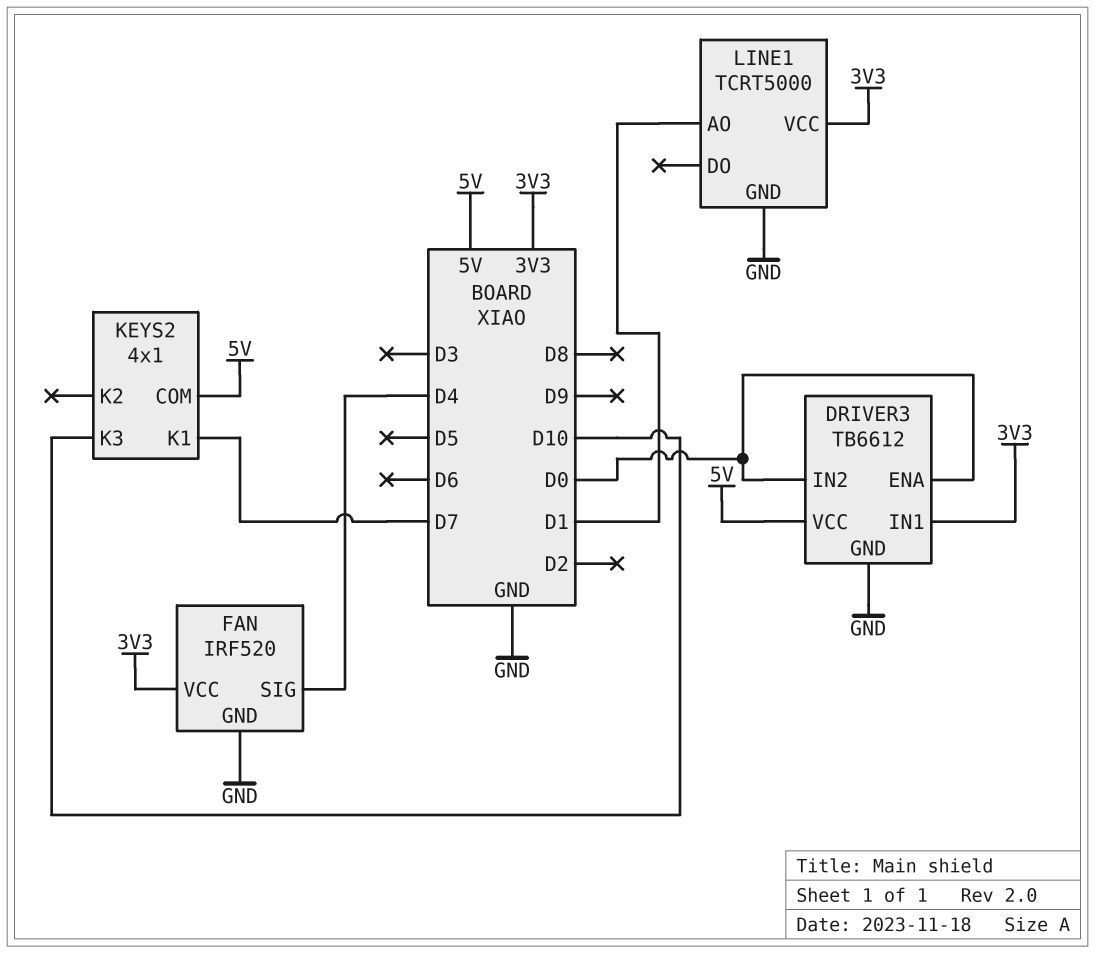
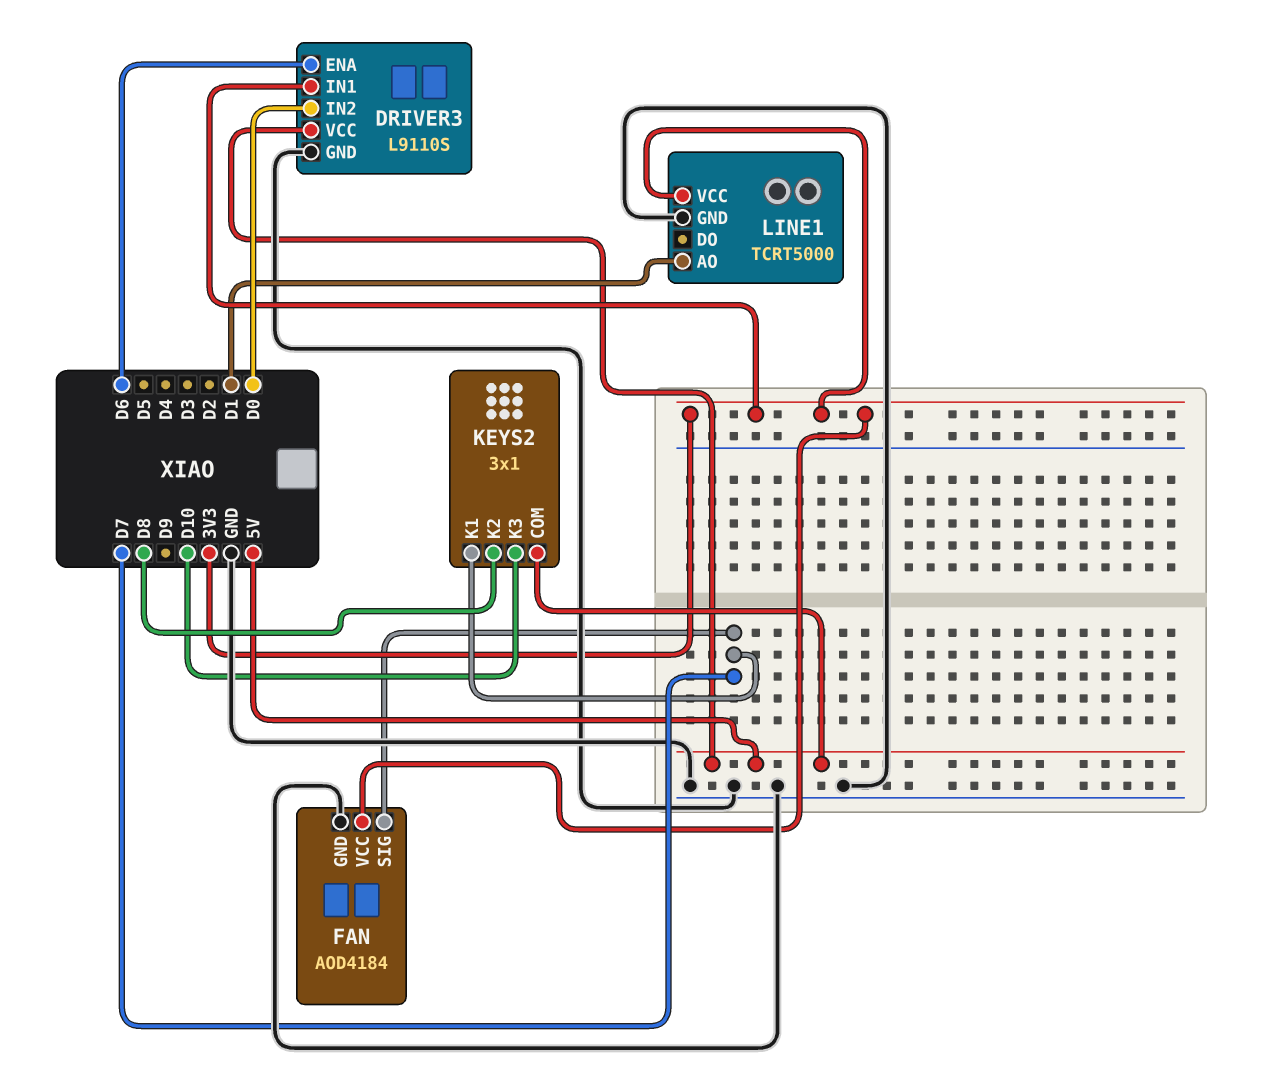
DRIVER3: TB6612 -> L9110S
DRIVER3 pin ENA: D0 -> D6
FAN: IRF520 -> AOD4184
FAN pin SIG: D4 -> D7
KEYS2: 4x1 -> 3x1
KEYS2 pin K2: none -> D8

